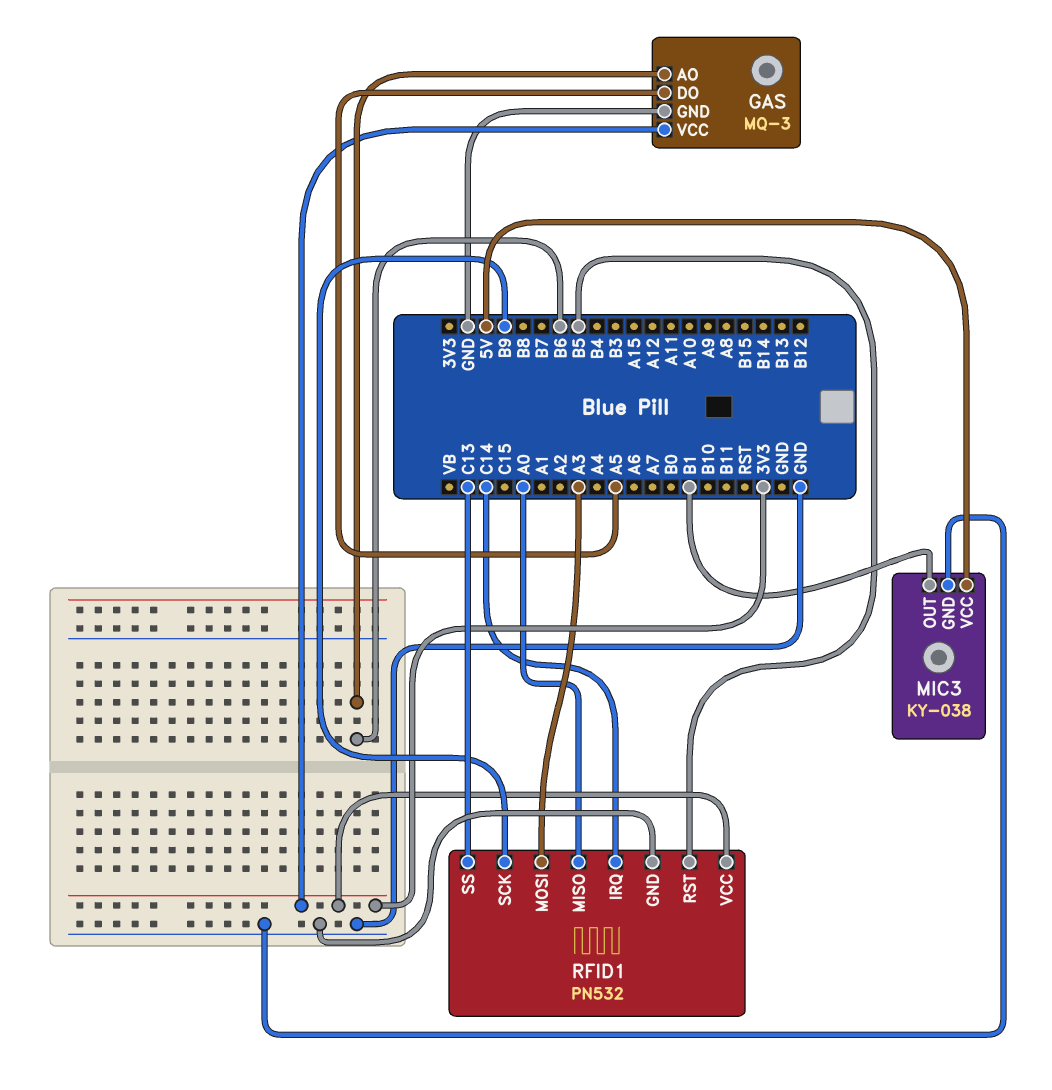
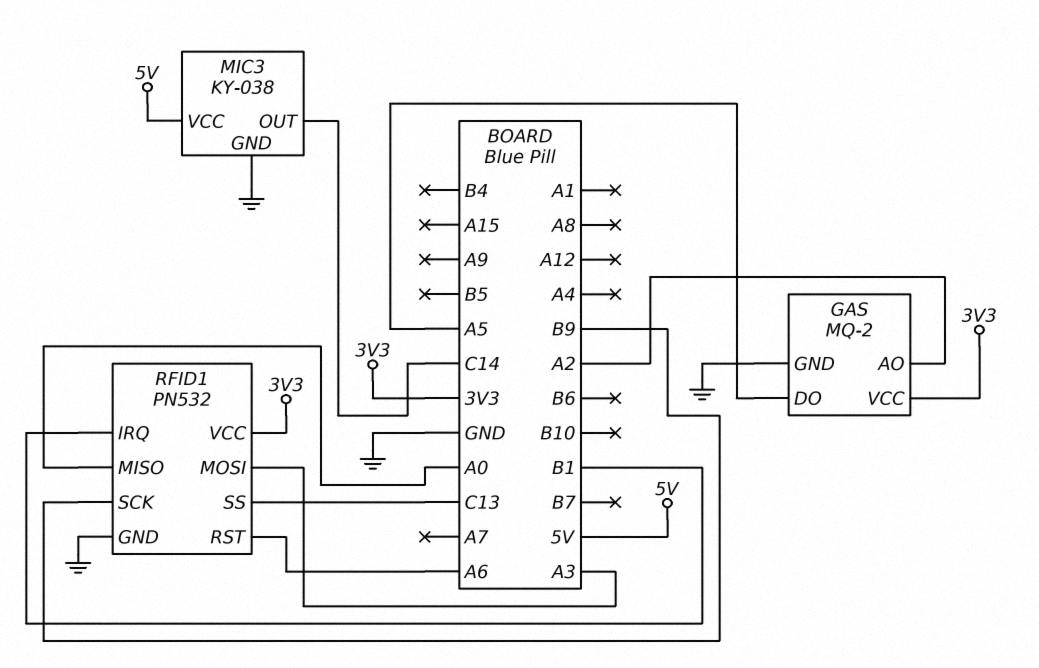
GAS: MQ-3 -> MQ-2
GAS pin AO: B6 -> A2
MIC3 pin OUT: B1 -> C14
RFID1 pin IRQ: C14 -> B1
RFID1 pin RST: B5 -> A6

